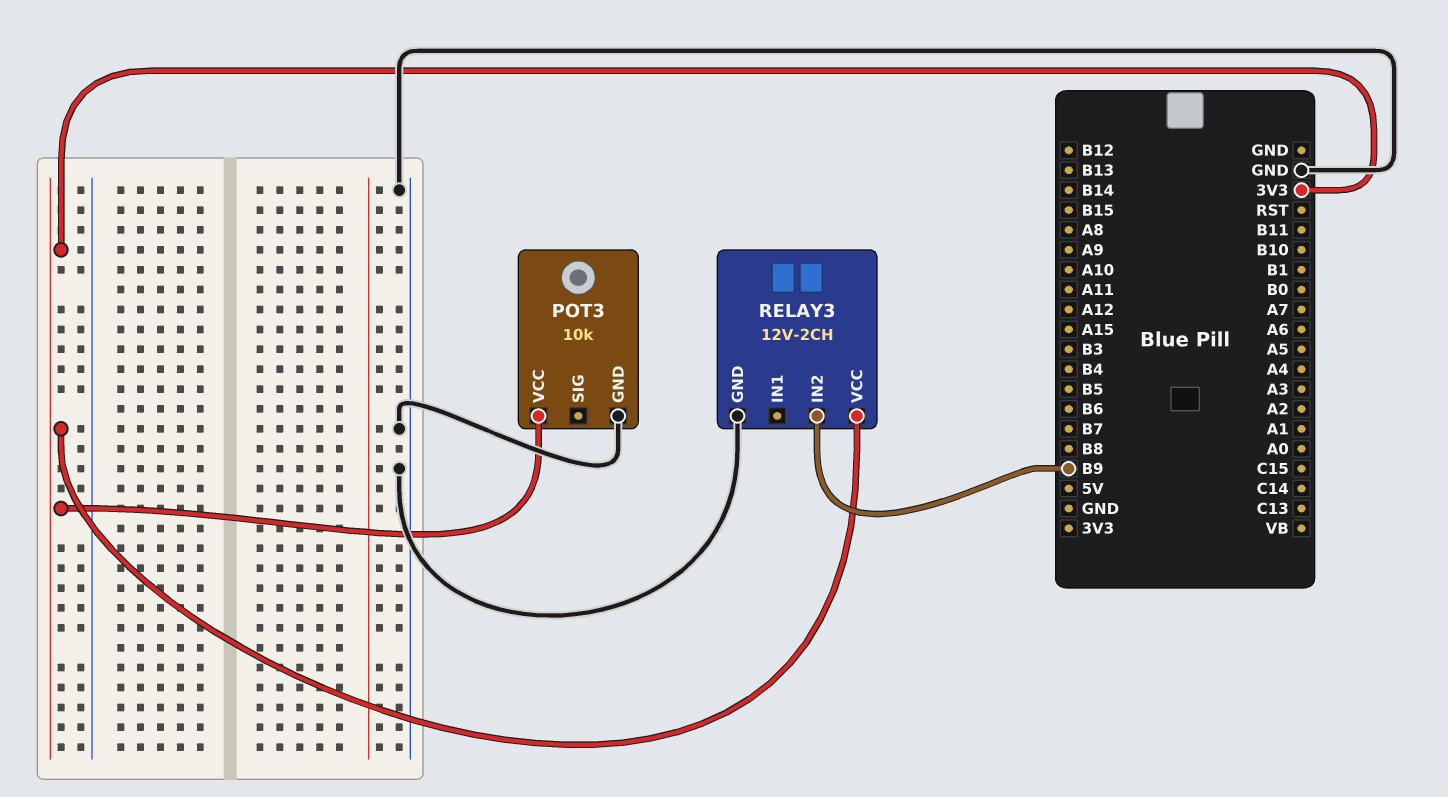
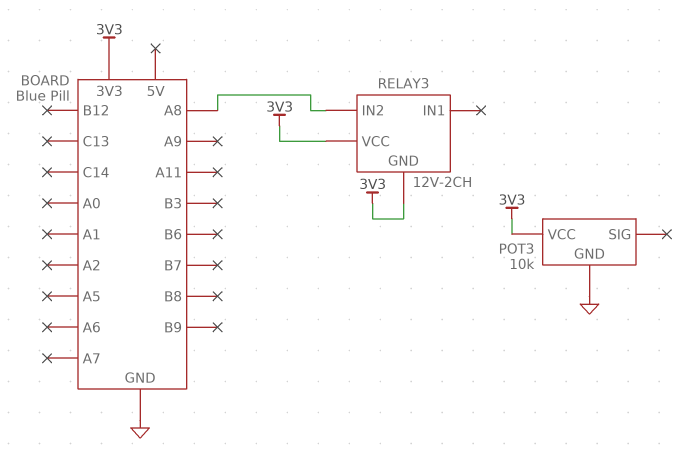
RELAY3 pin GND: GND -> 3V3
RELAY3 pin IN2: B9 -> A8

